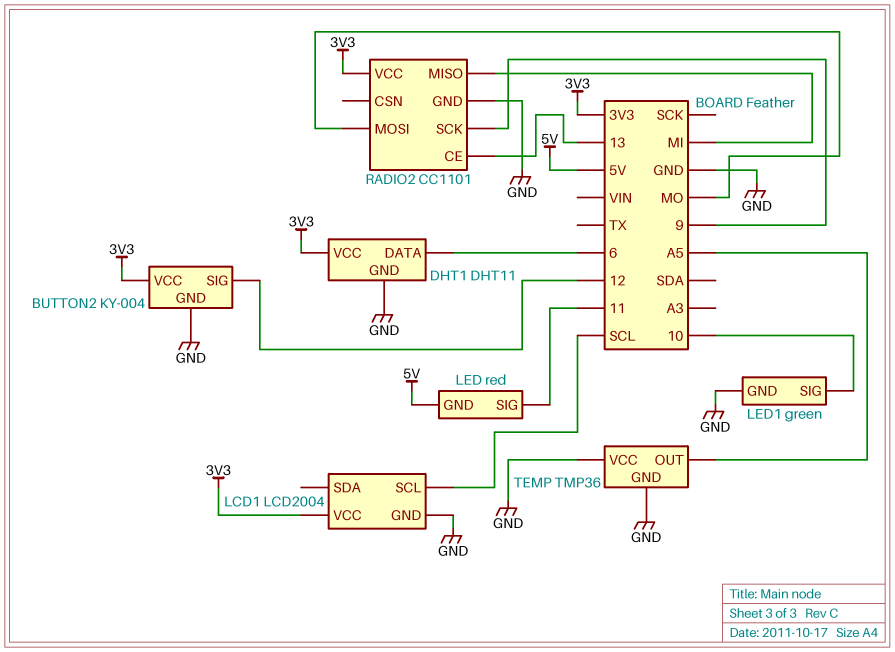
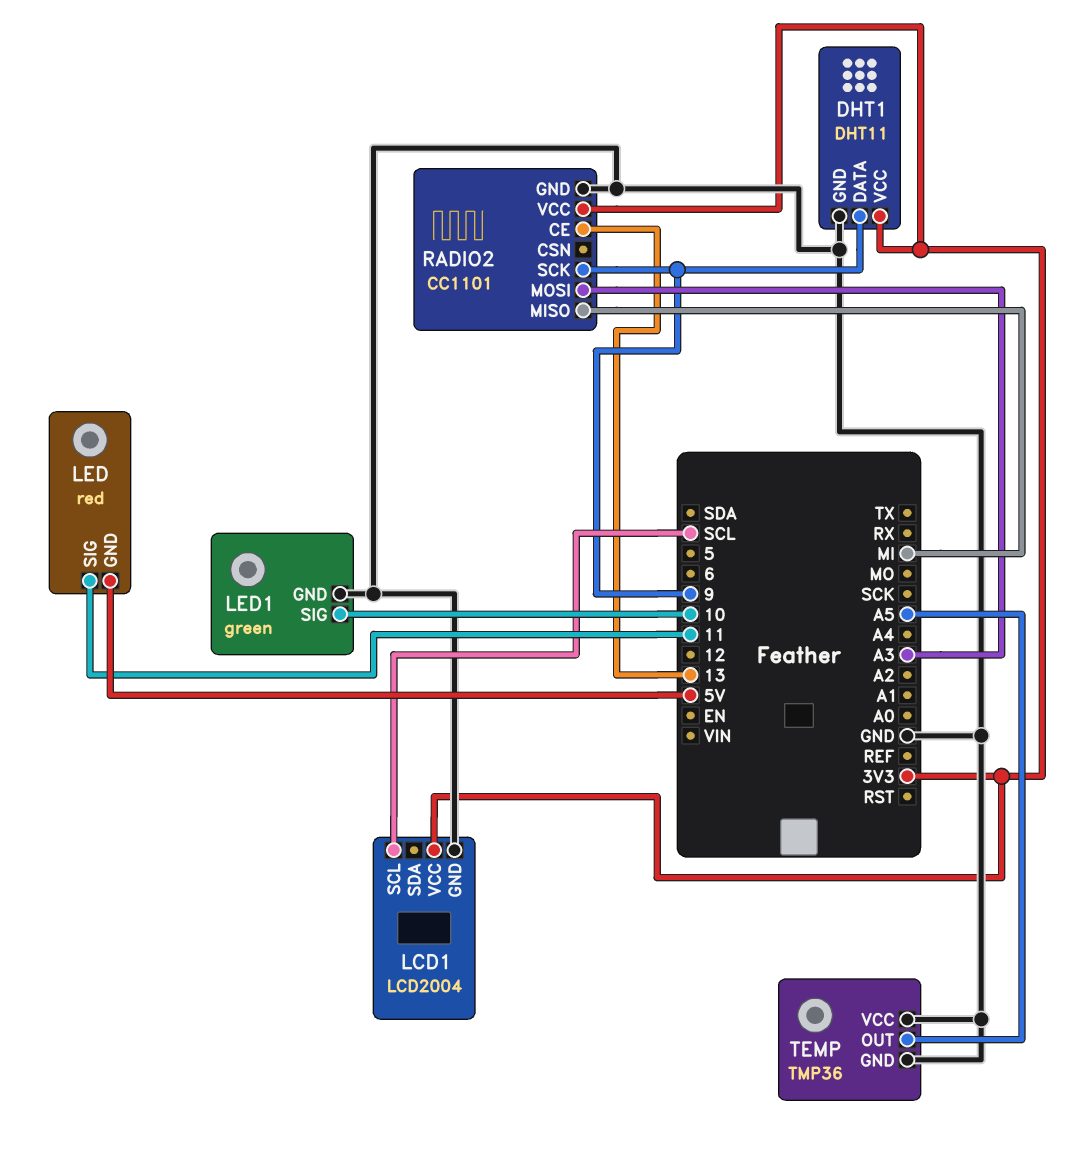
BUTTON2: KY-004 -> none
BUTTON2 pin GND: GND -> none
BUTTON2 pin SIG: 12 -> none
BUTTON2 pin VCC: 3V3 -> none
DHT1 pin DATA: 6 -> 9
RADIO2 pin MOSI: MO -> A3

